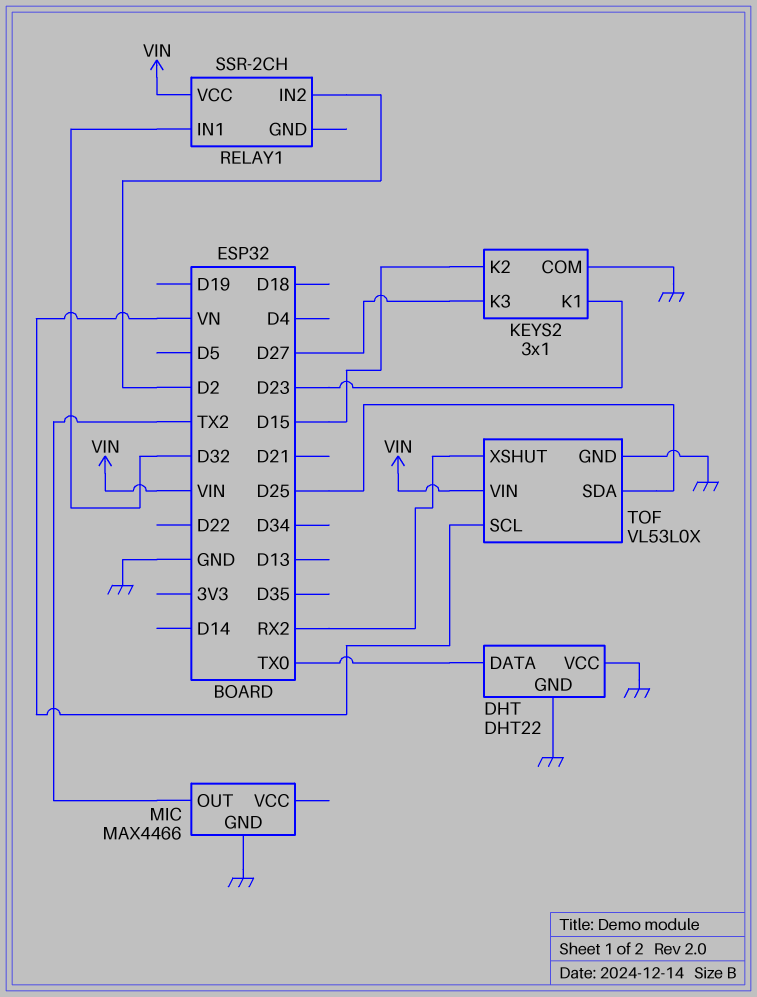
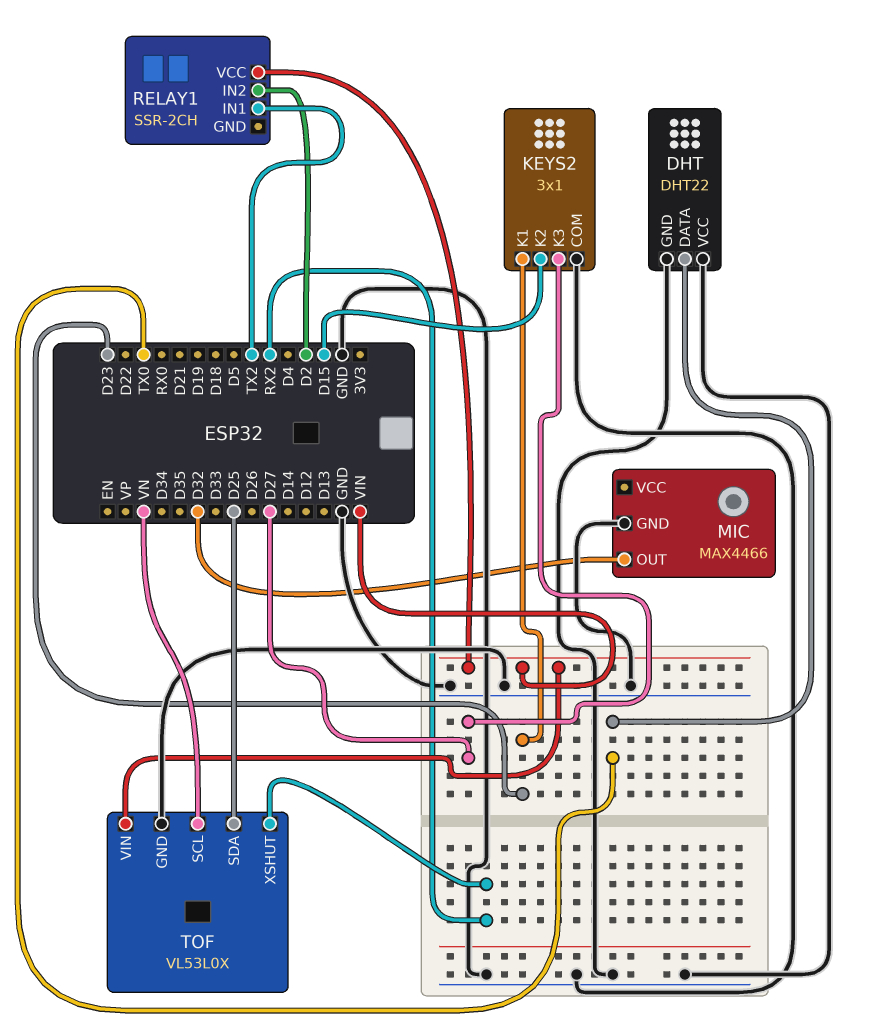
MIC pin OUT: TX2 -> D32
RELAY1 pin IN1: D32 -> TX2

